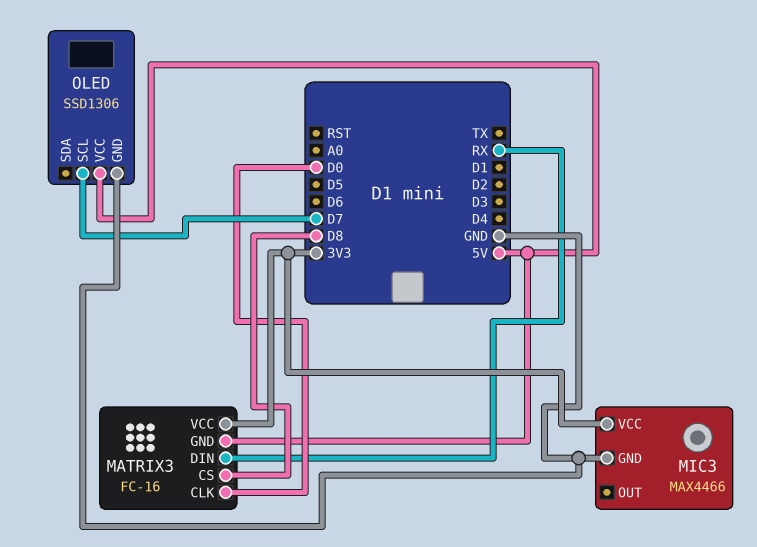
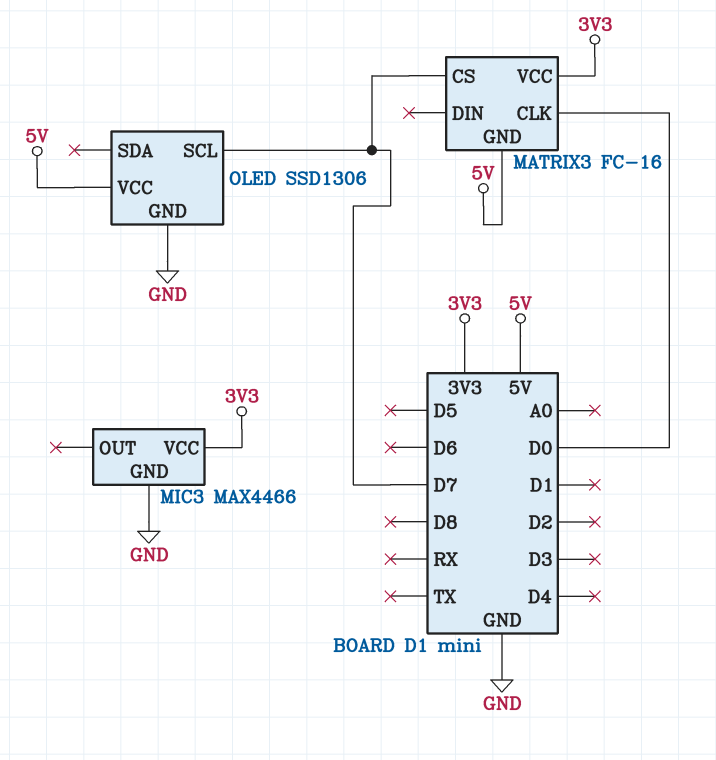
MATRIX3 pin CS: D8 -> D7
MATRIX3 pin DIN: RX -> none

